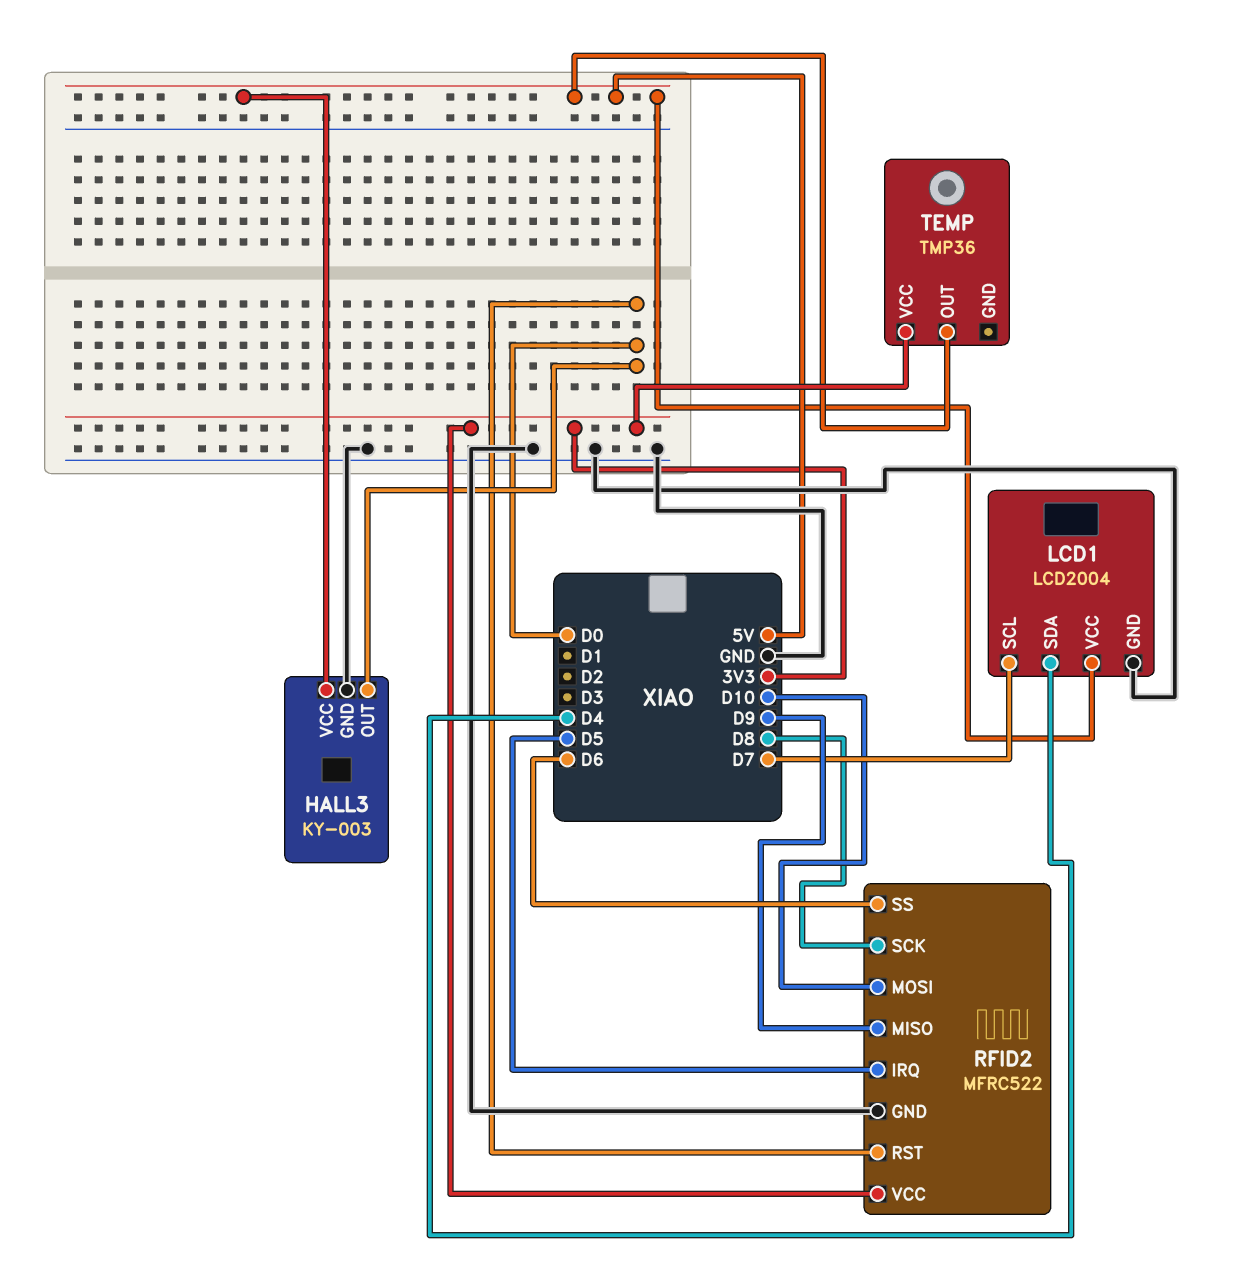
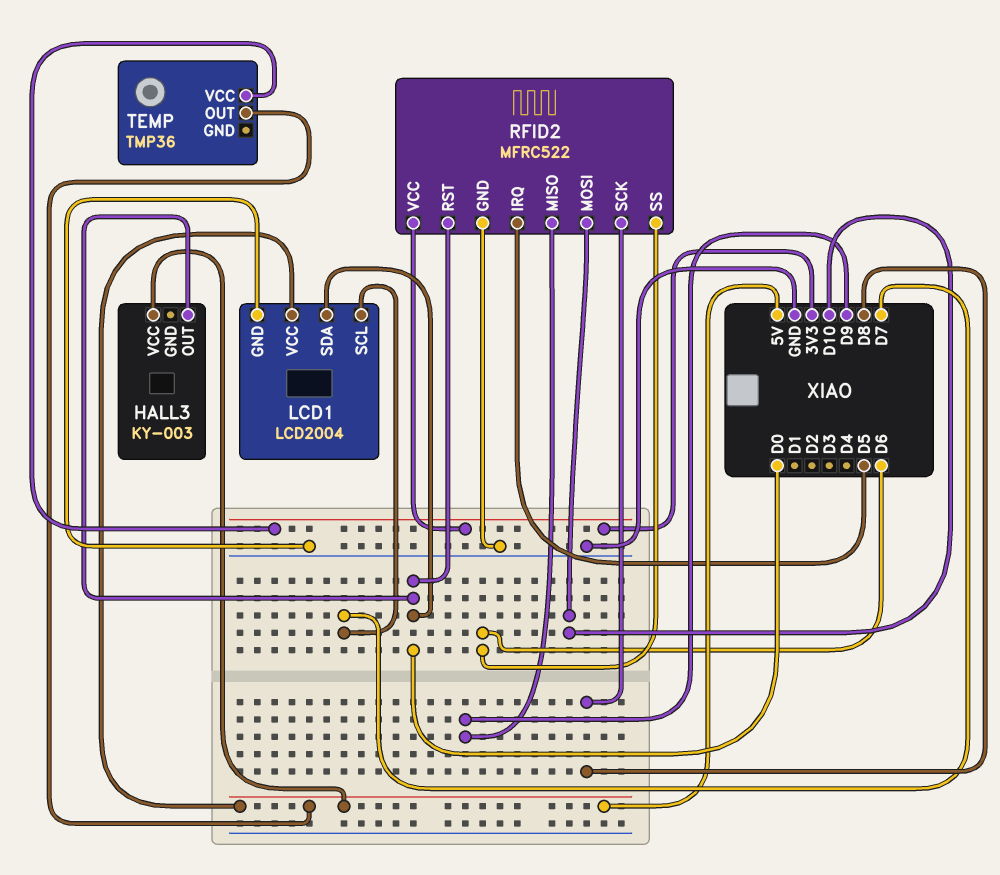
HALL3 pin GND: GND -> none
LCD1 pin SDA: D4 -> D0

